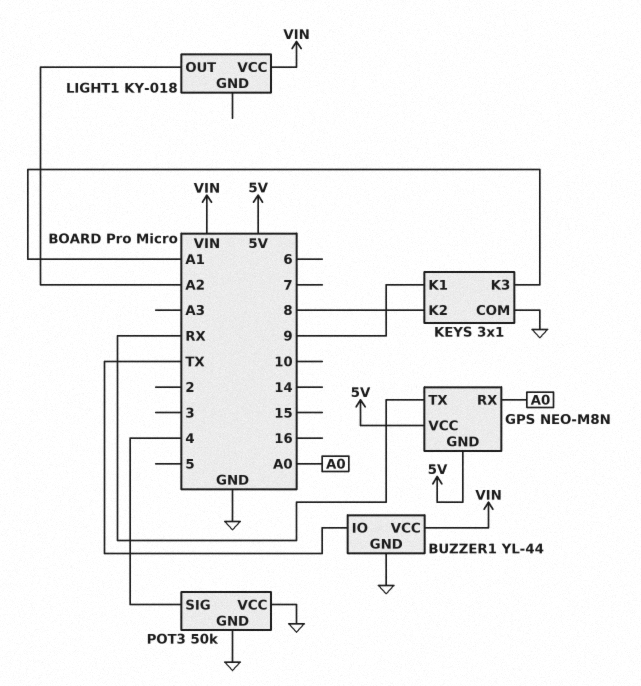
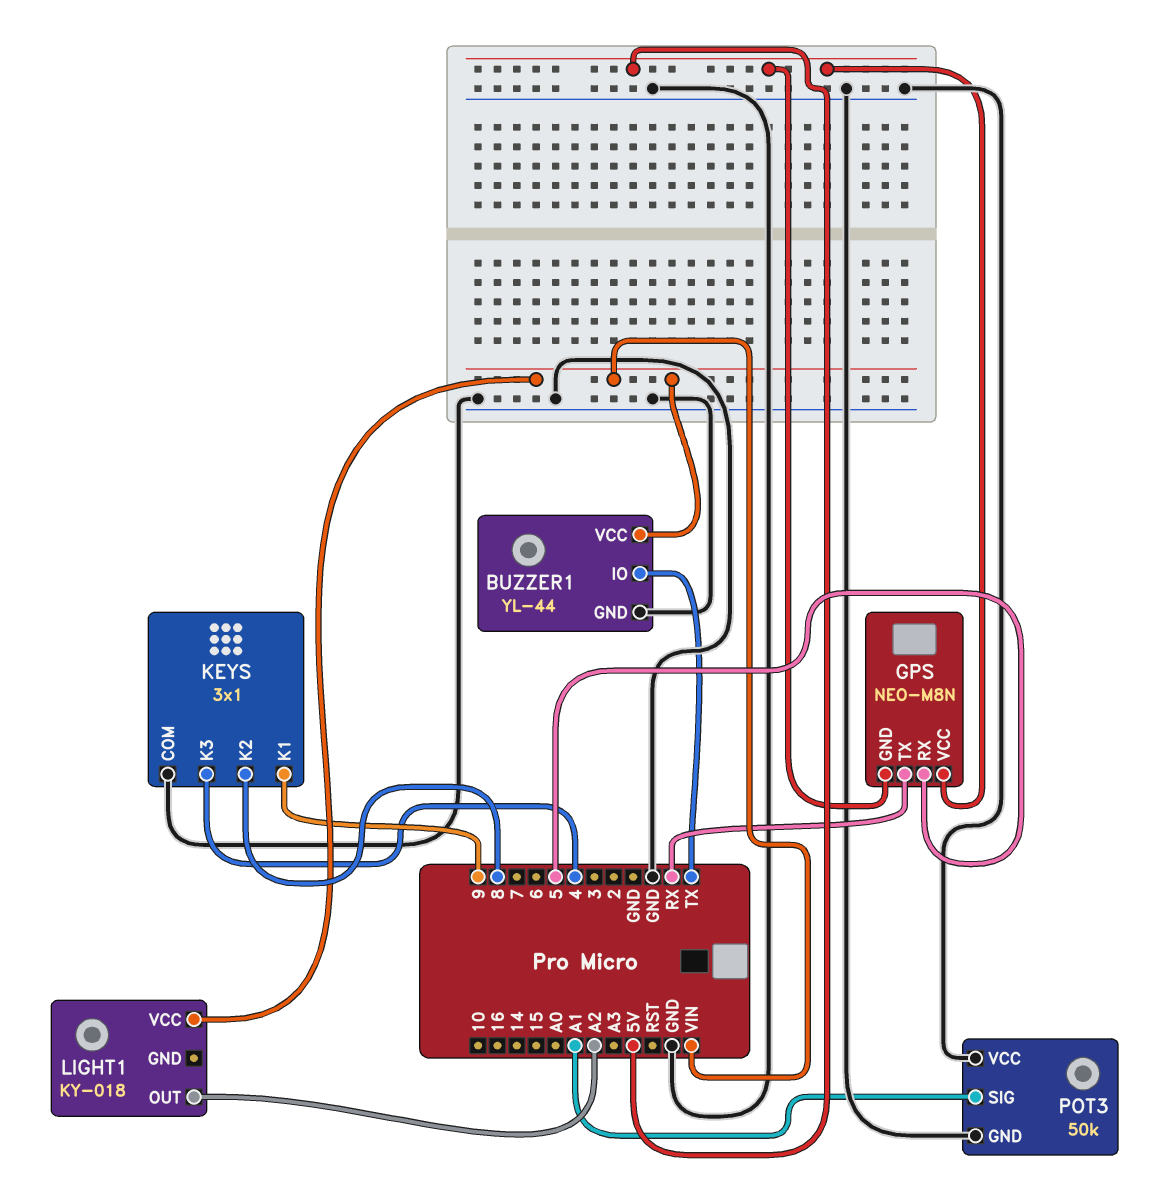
GPS pin RX: A0 -> 5
KEYS pin K3: A1 -> 4
POT3 pin SIG: 4 -> A1

